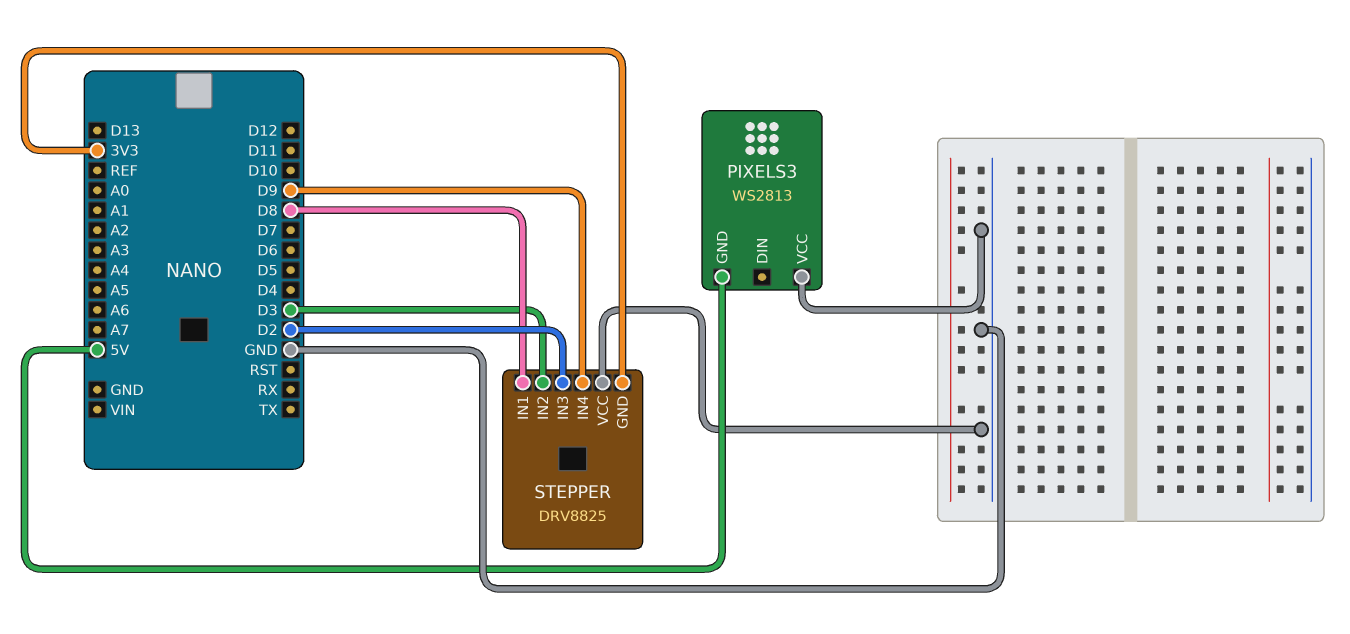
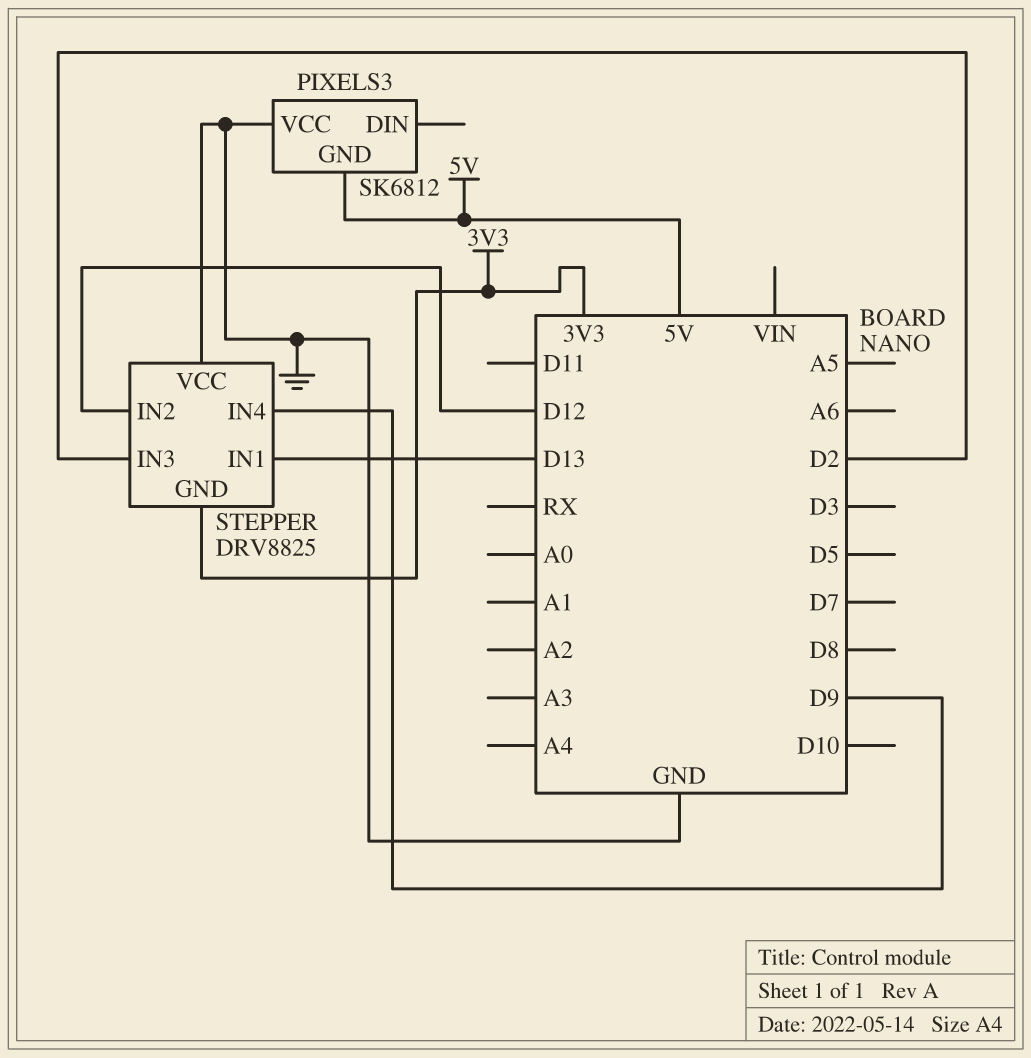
PIXELS3: WS2813 -> SK6812
STEPPER pin IN1: D8 -> D13
STEPPER pin IN2: D3 -> D12

